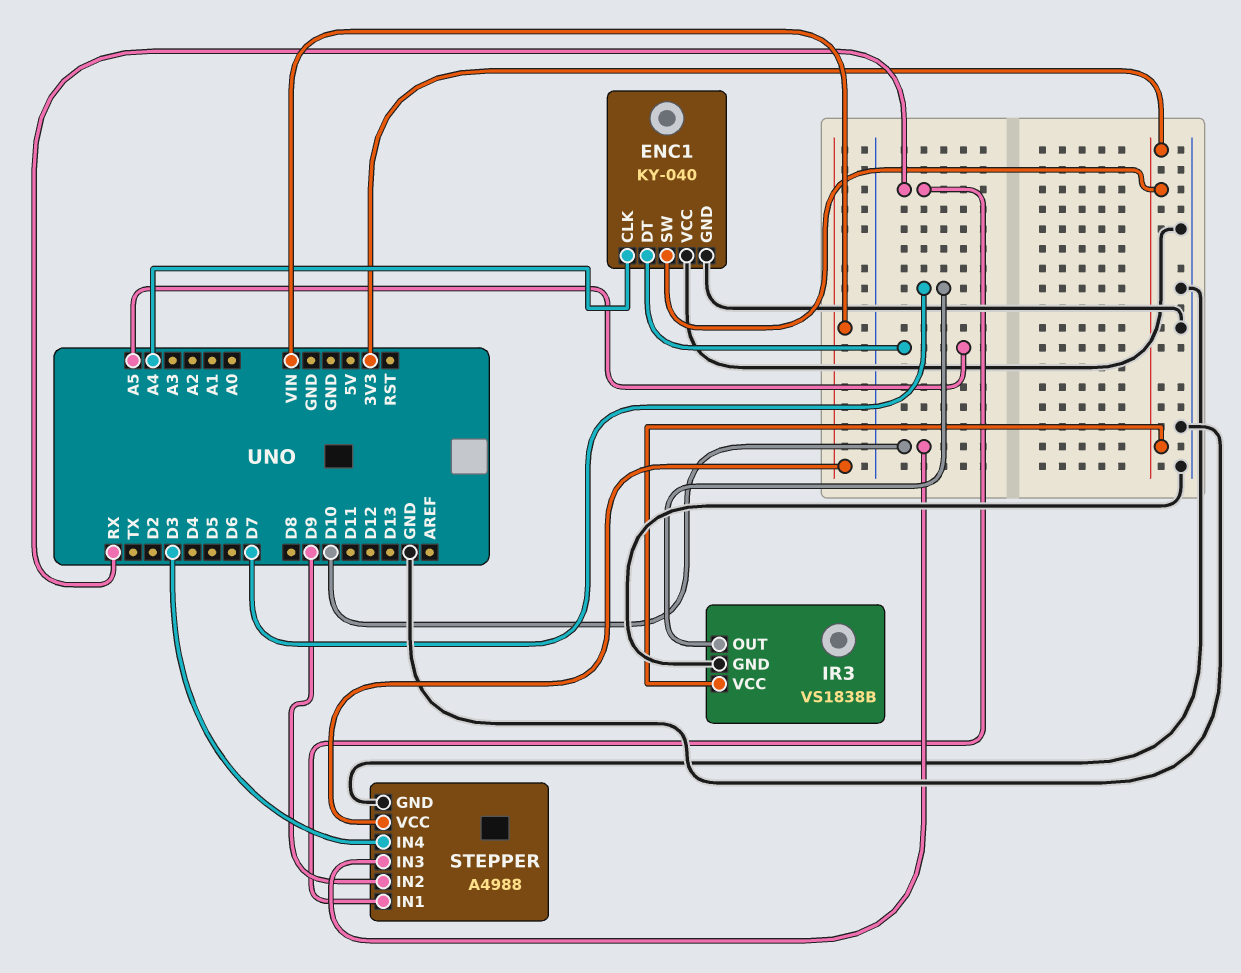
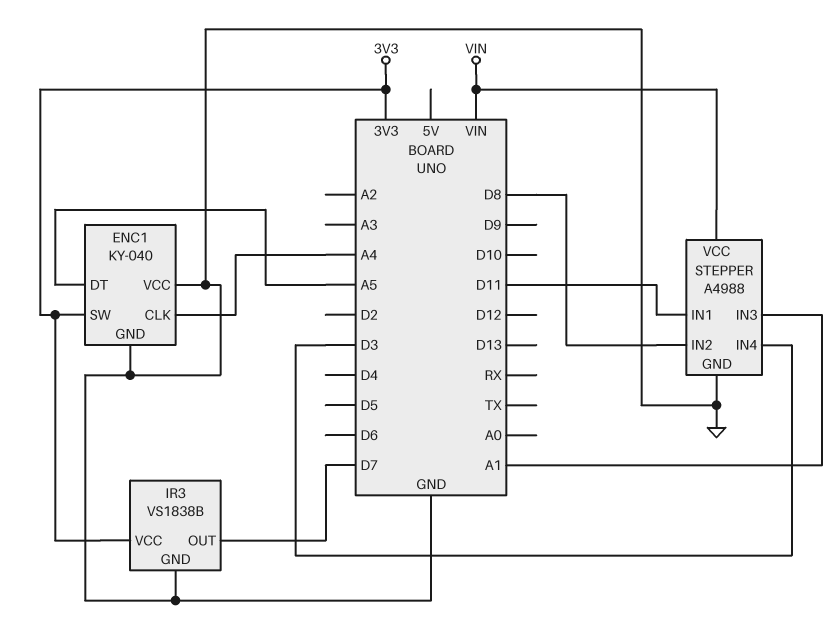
STEPPER pin IN1: RX -> D11
STEPPER pin IN2: D9 -> D8
STEPPER pin IN3: D10 -> A1

